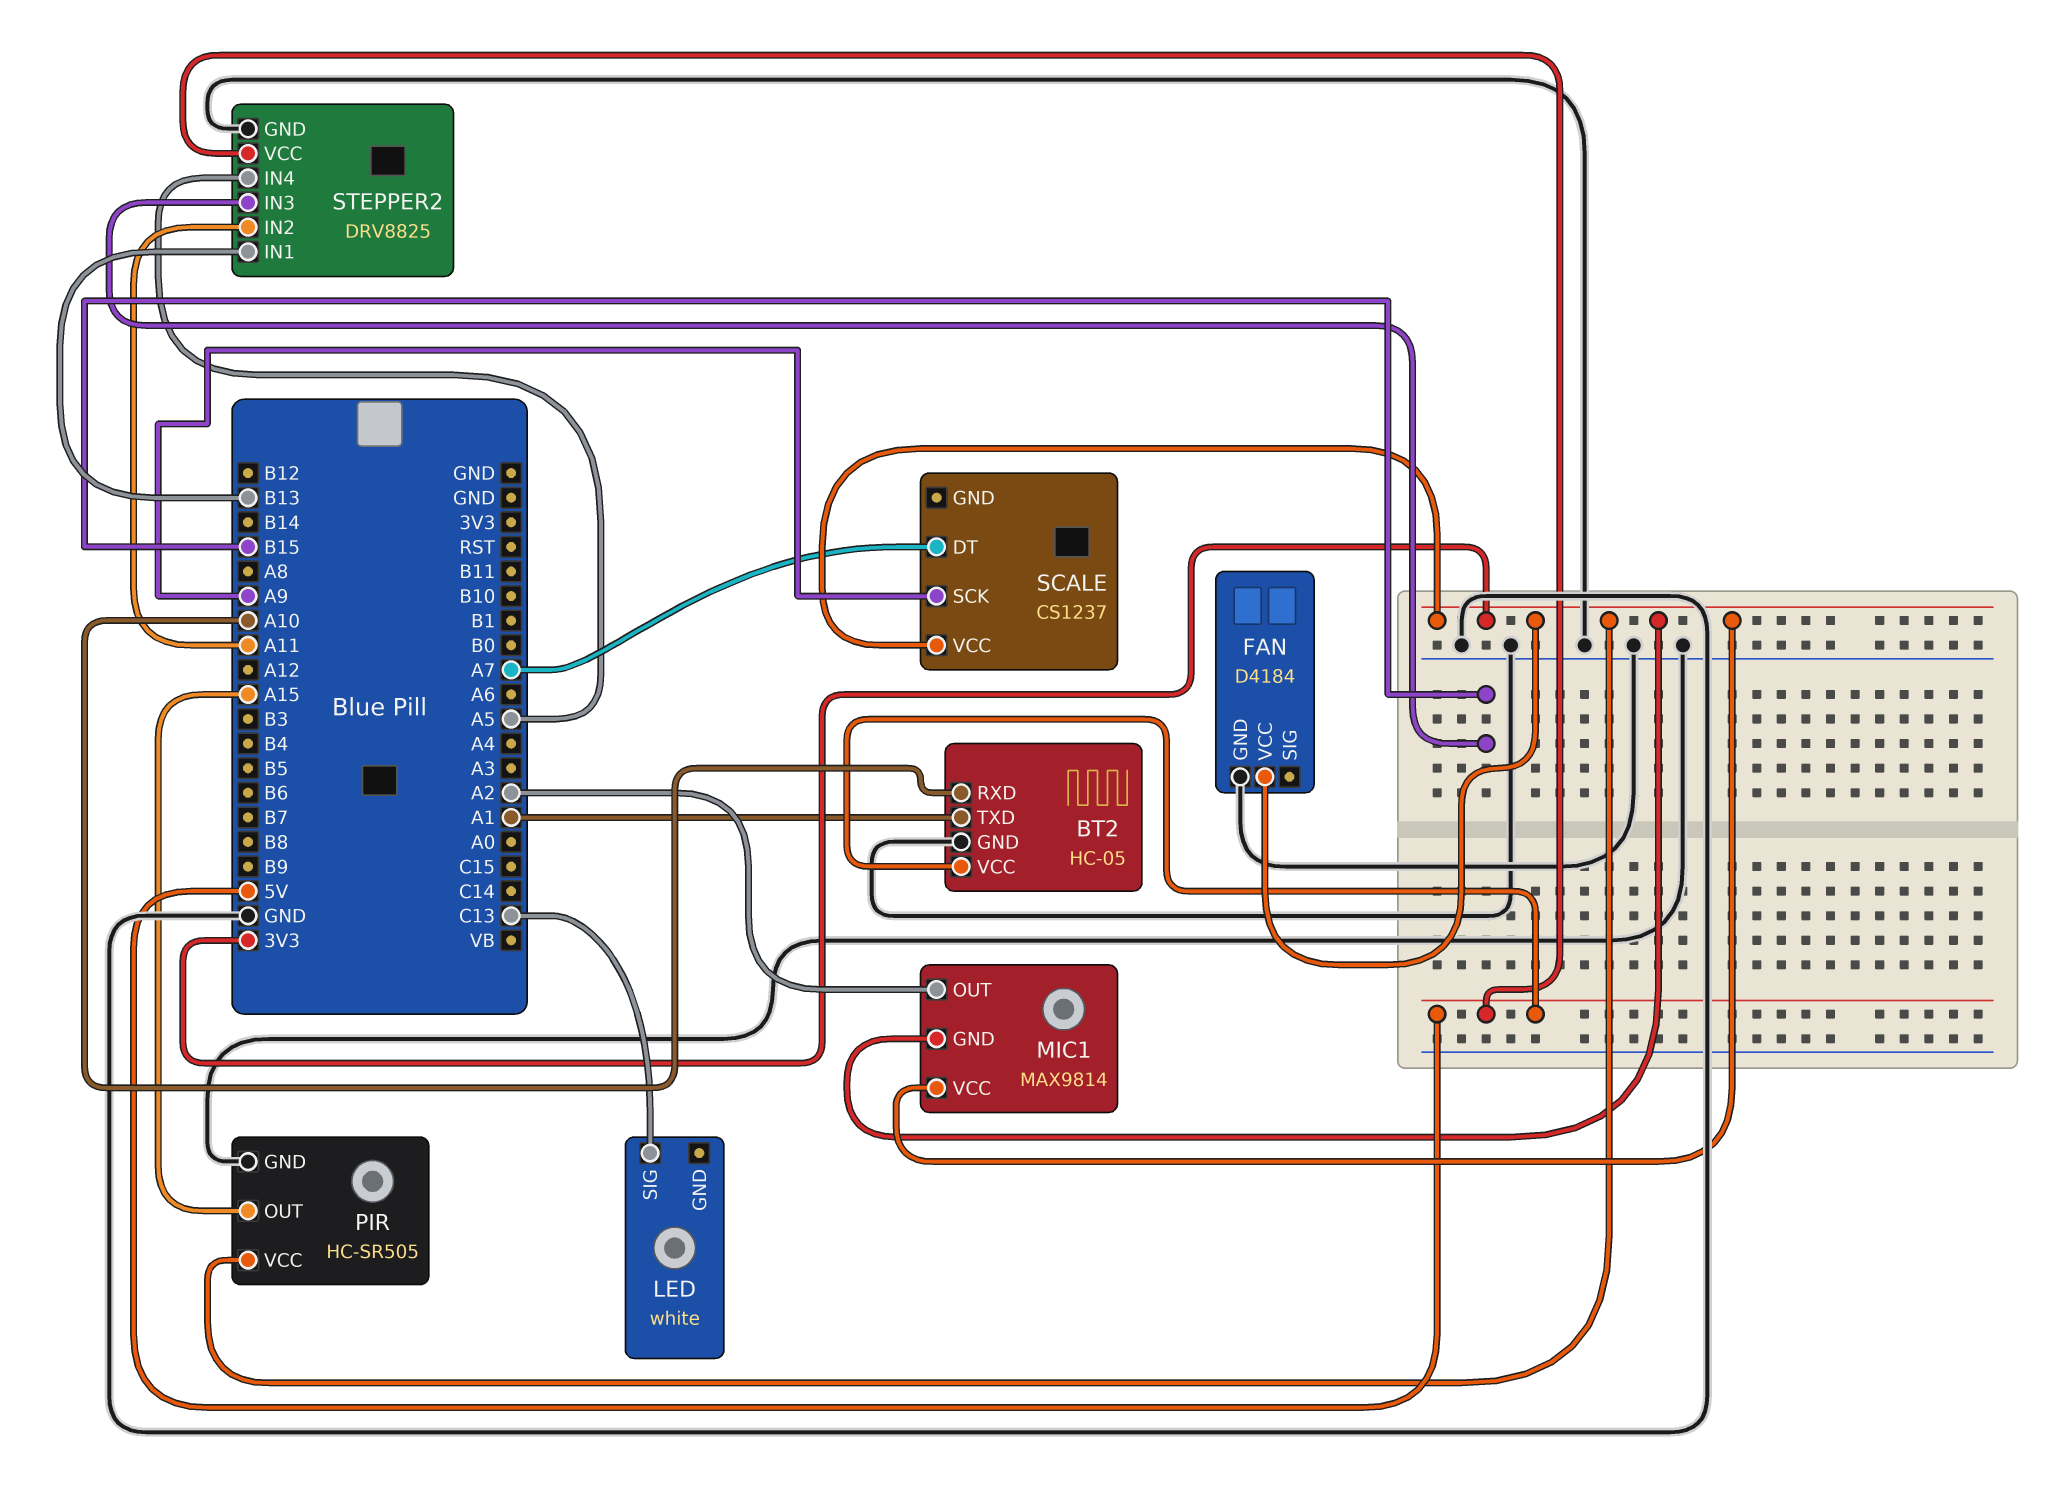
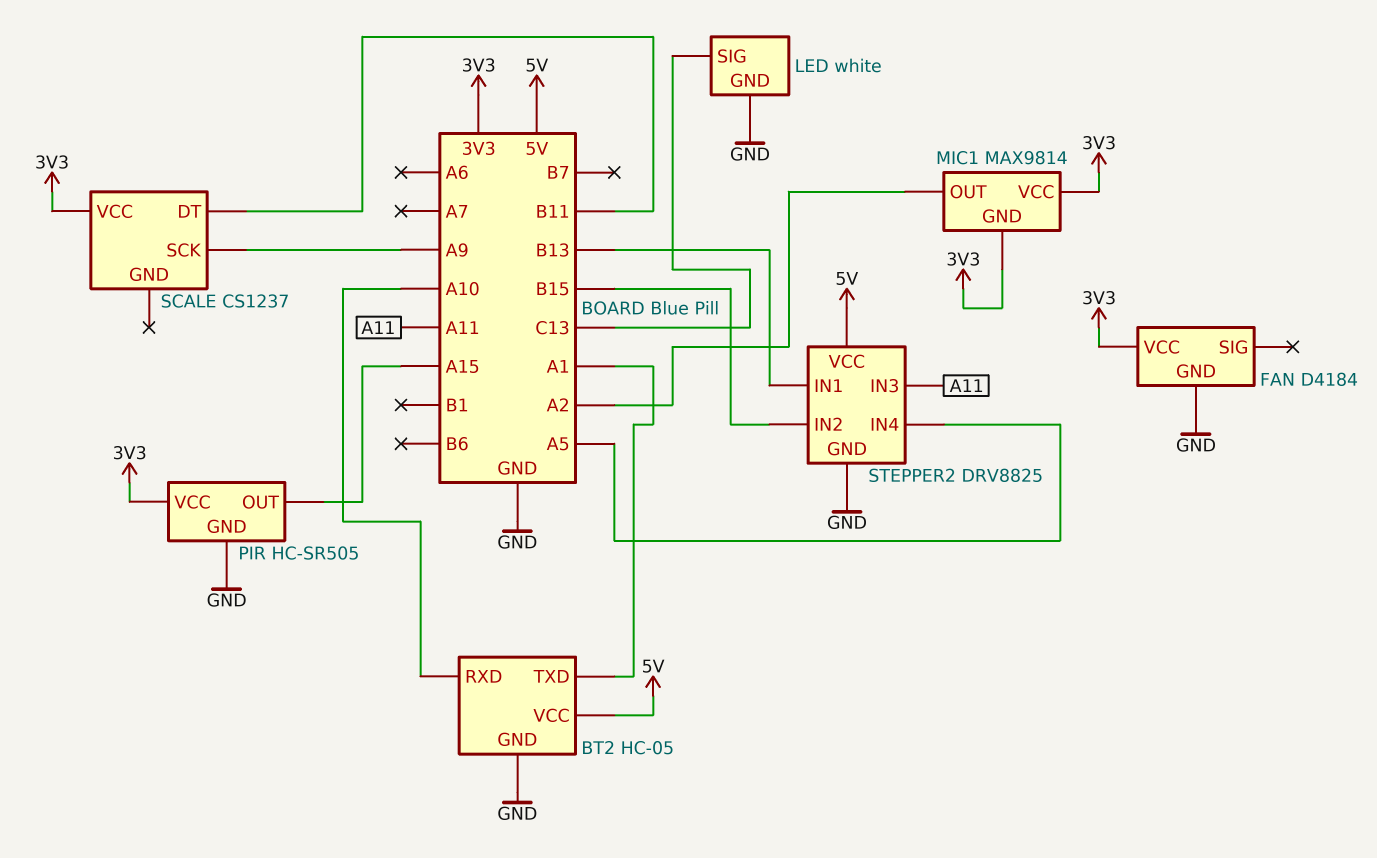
LED pin GND: none -> GND
SCALE pin DT: A7 -> B11
STEPPER2 pin IN2: A11 -> B15
STEPPER2 pin IN3: B15 -> A11

